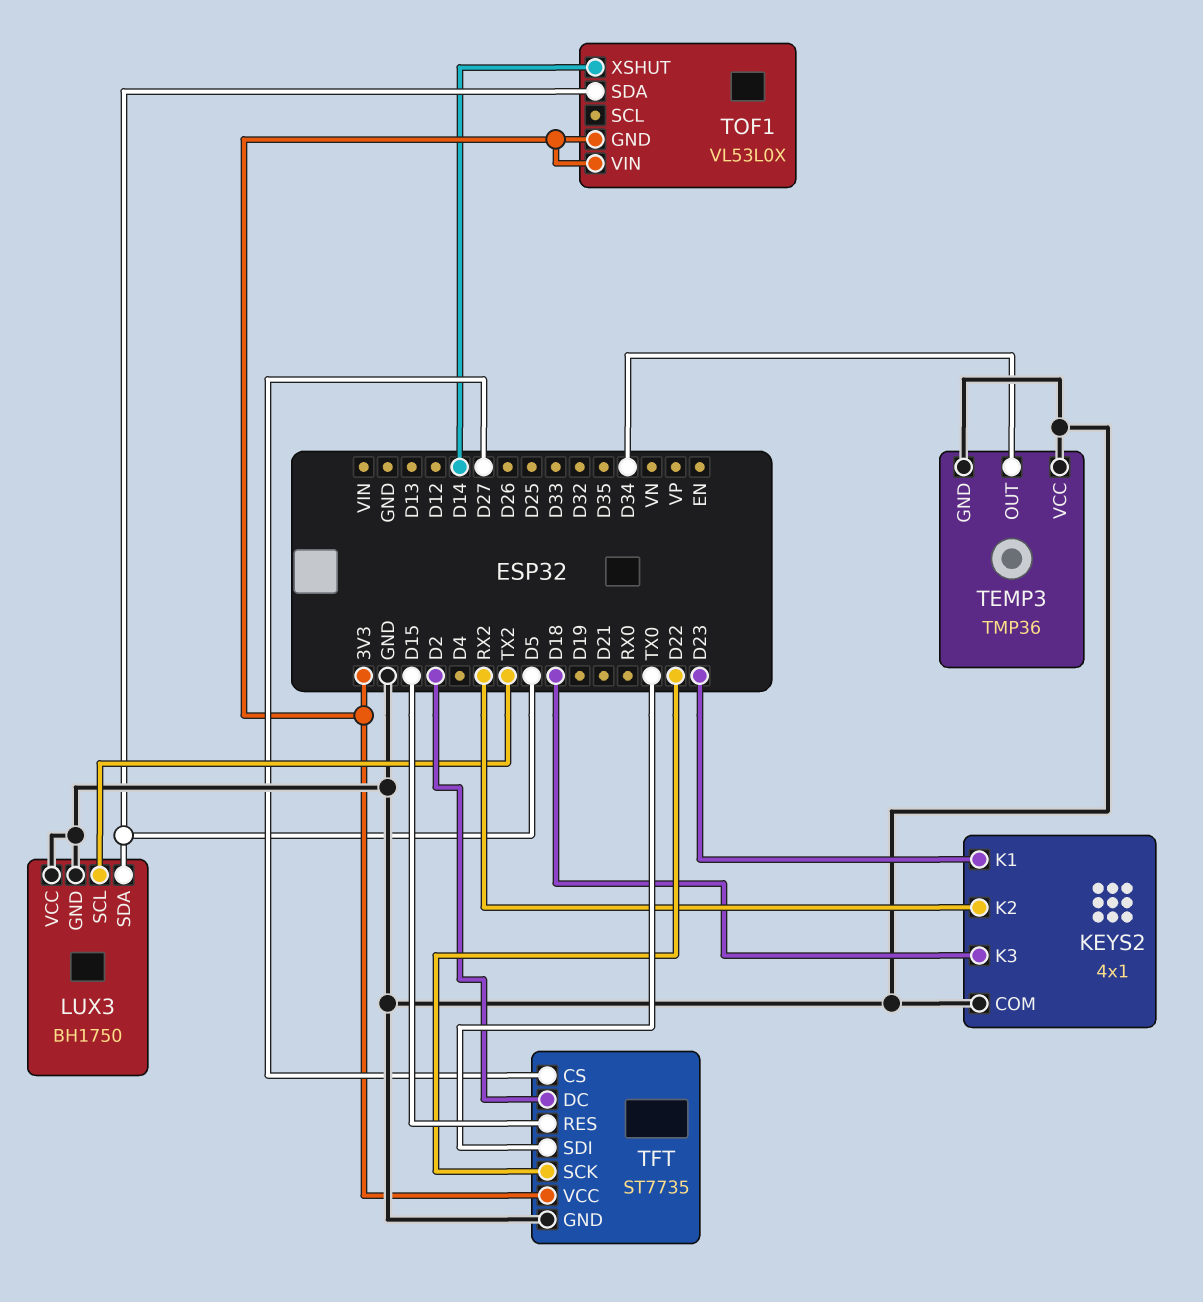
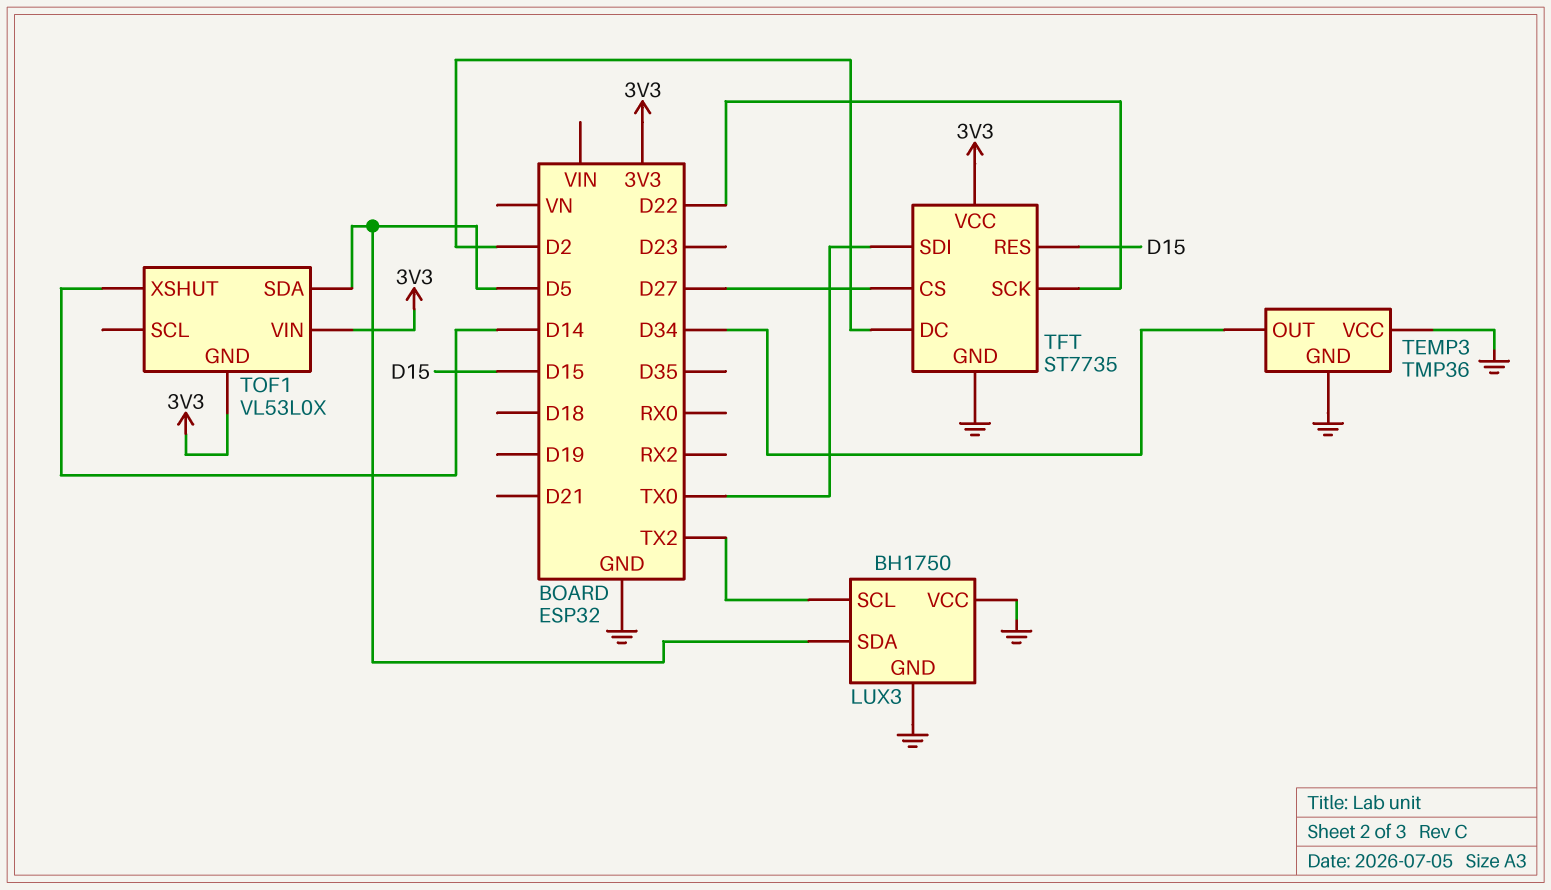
KEYS2: 4x1 -> none
KEYS2 pin COM: GND -> none
KEYS2 pin K1: D23 -> none
KEYS2 pin K2: RX2 -> none
KEYS2 pin K3: D18 -> none

